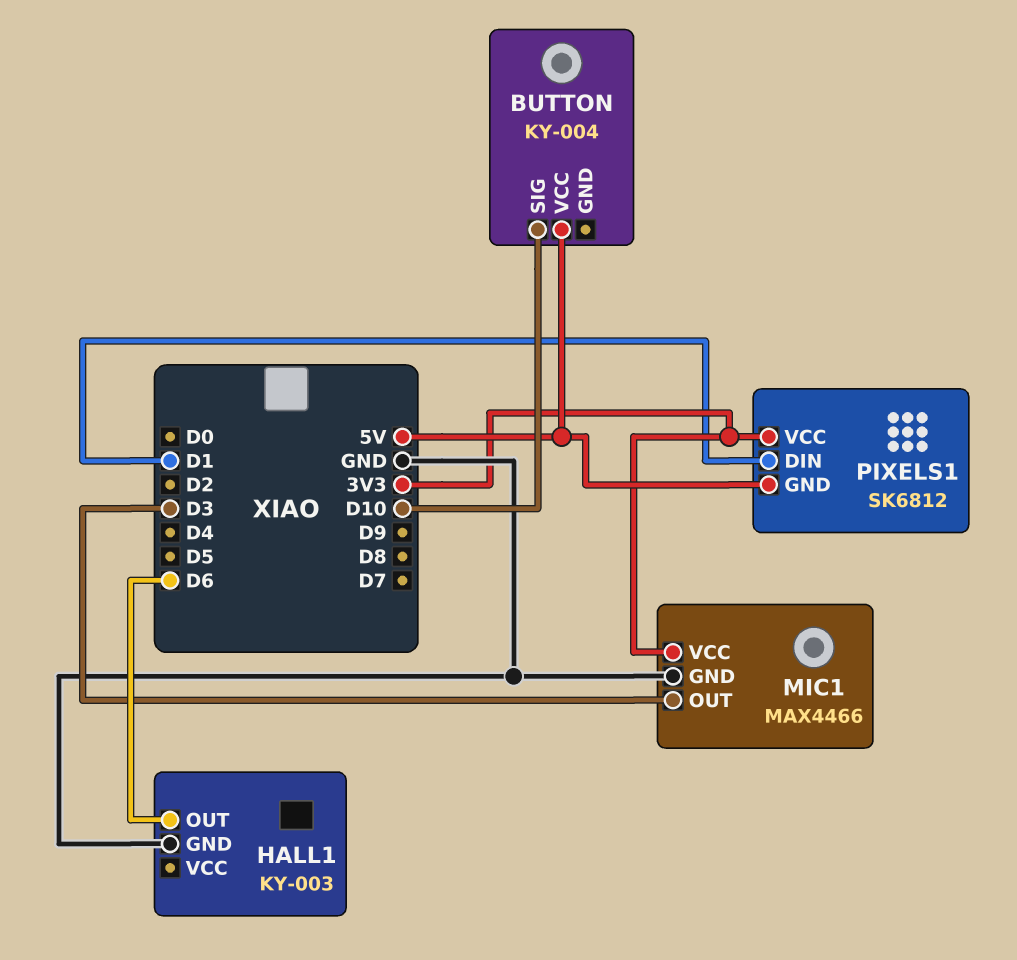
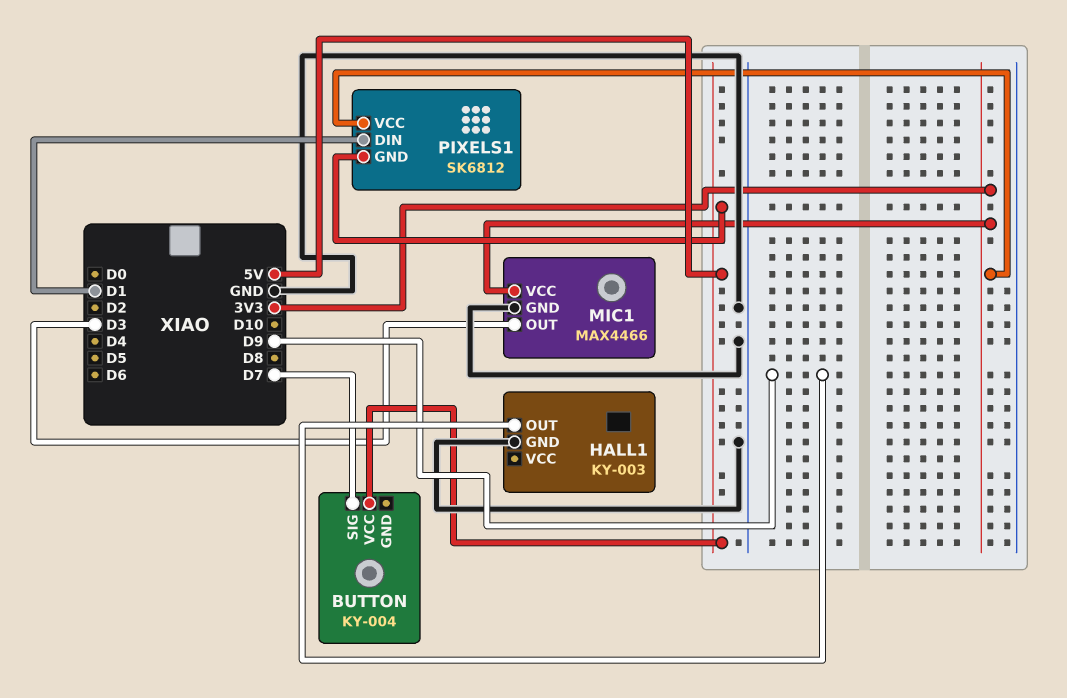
BUTTON pin SIG: D10 -> D7
HALL1 pin OUT: D6 -> D9

